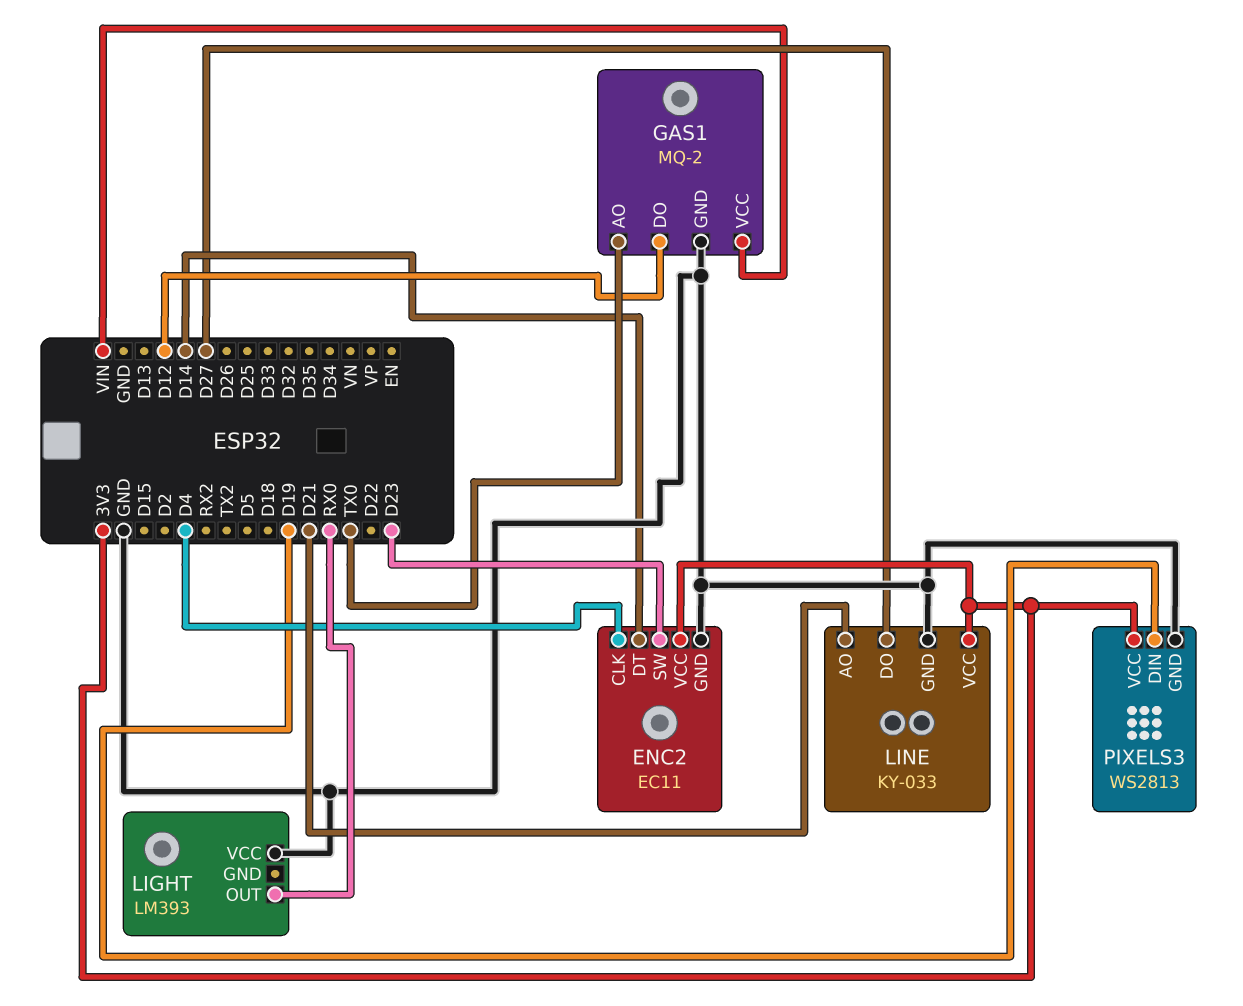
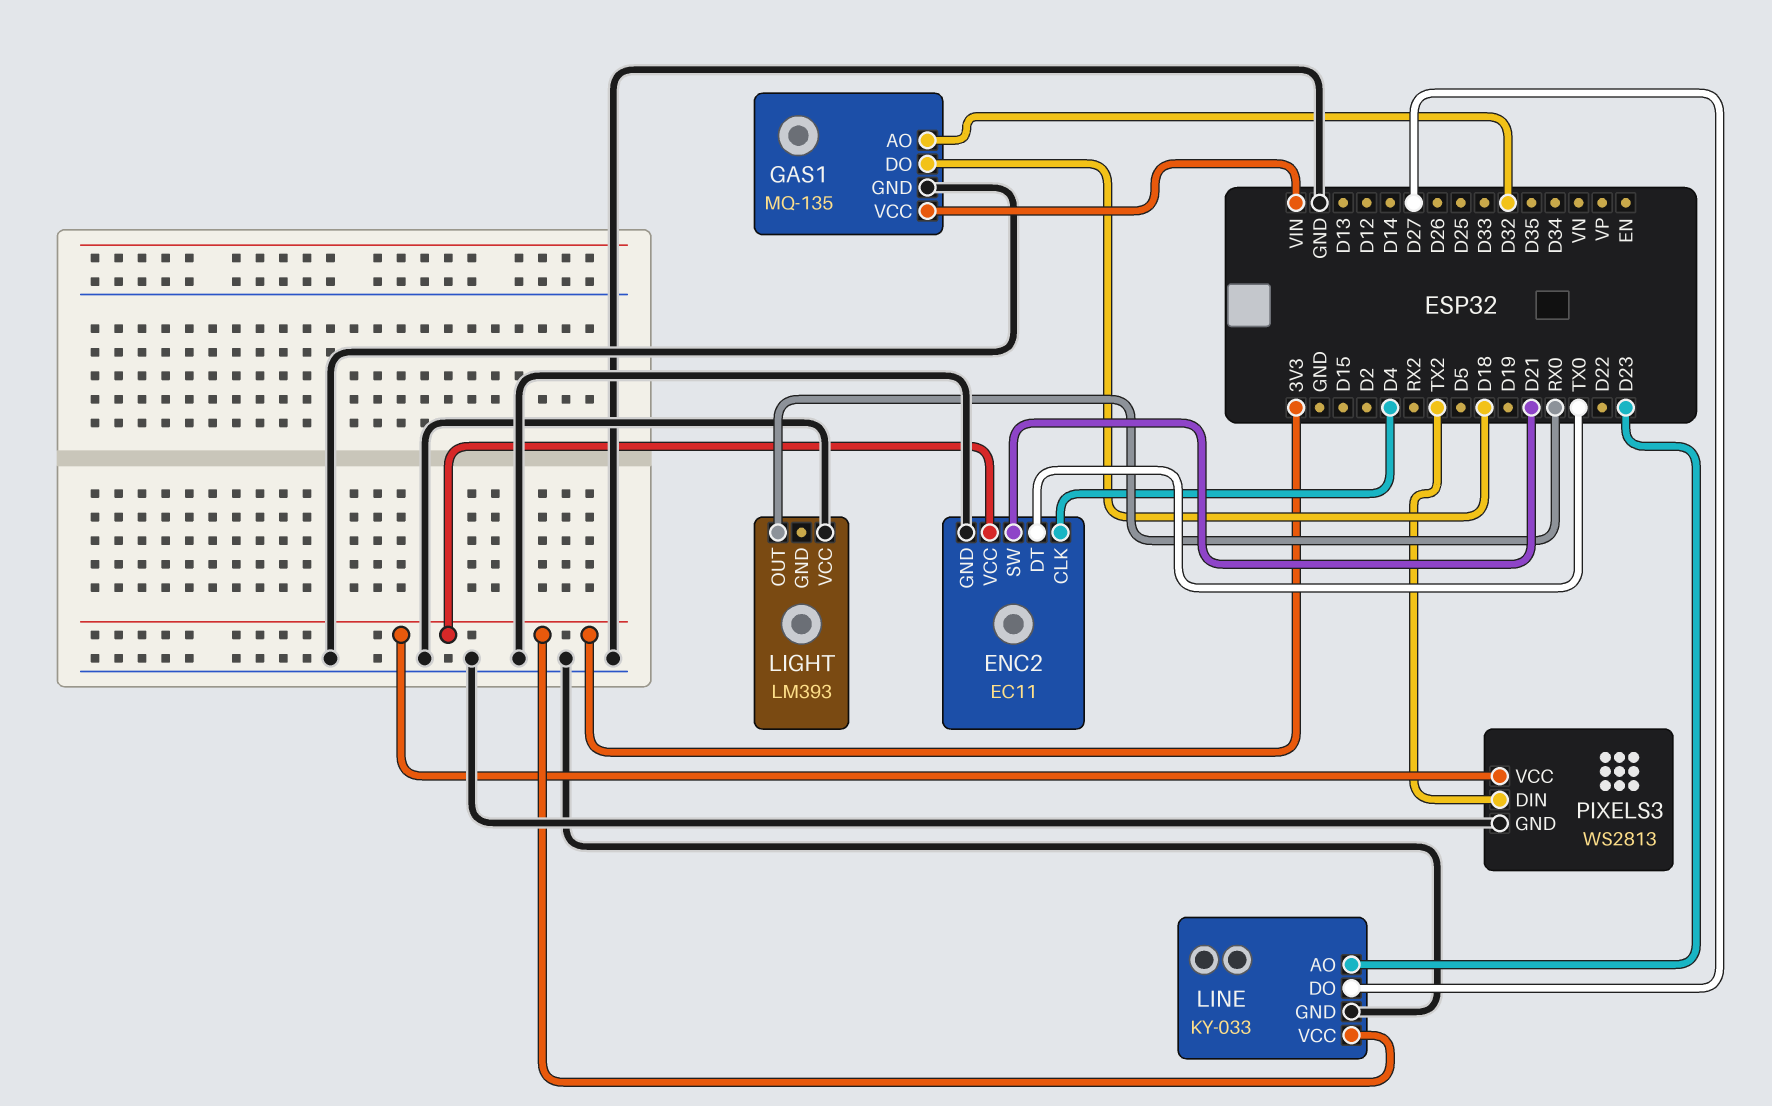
ENC2 pin DT: D14 -> TX0
ENC2 pin SW: D23 -> D21
GAS1: MQ-2 -> MQ-135
GAS1 pin AO: TX0 -> D32
GAS1 pin DO: D12 -> D18
LINE pin AO: D21 -> D23
PIXELS3 pin DIN: D19 -> TX2

